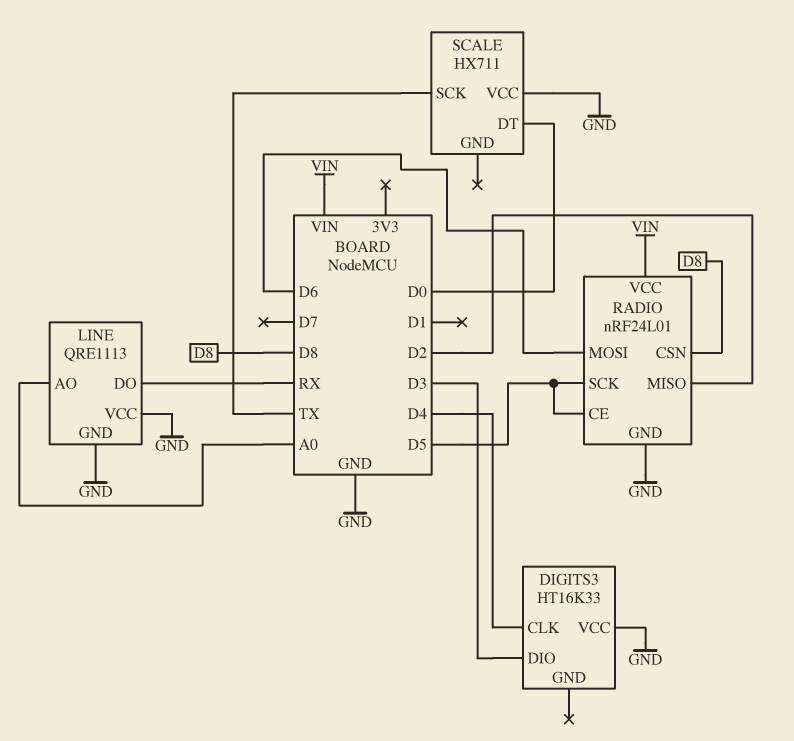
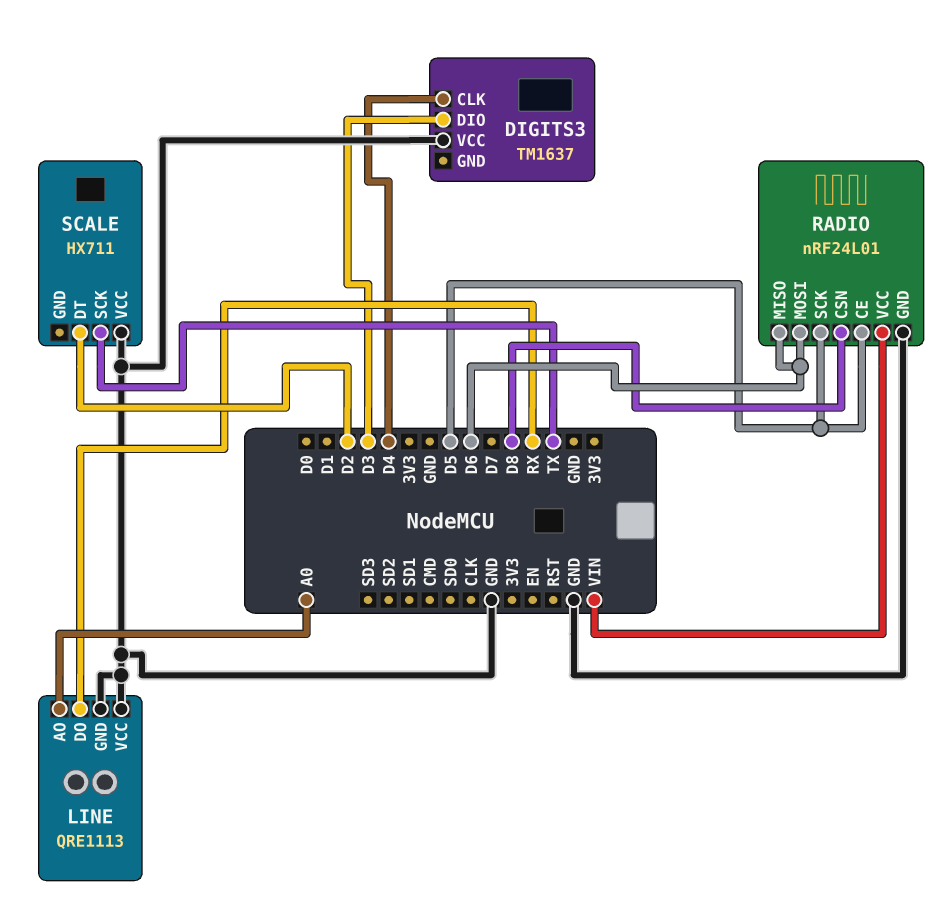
DIGITS3: HT16K33 -> TM1637
RADIO pin MISO: D2 -> D6
SCALE pin DT: D0 -> D2

